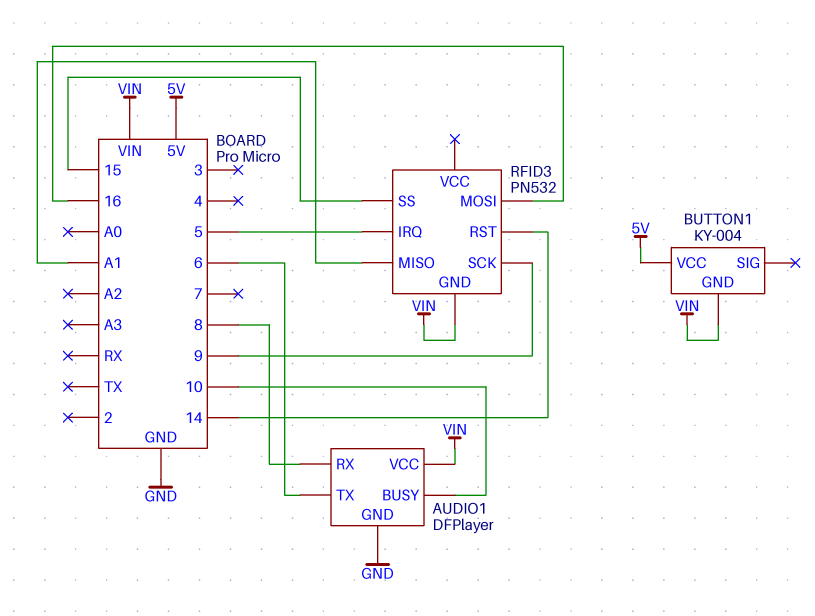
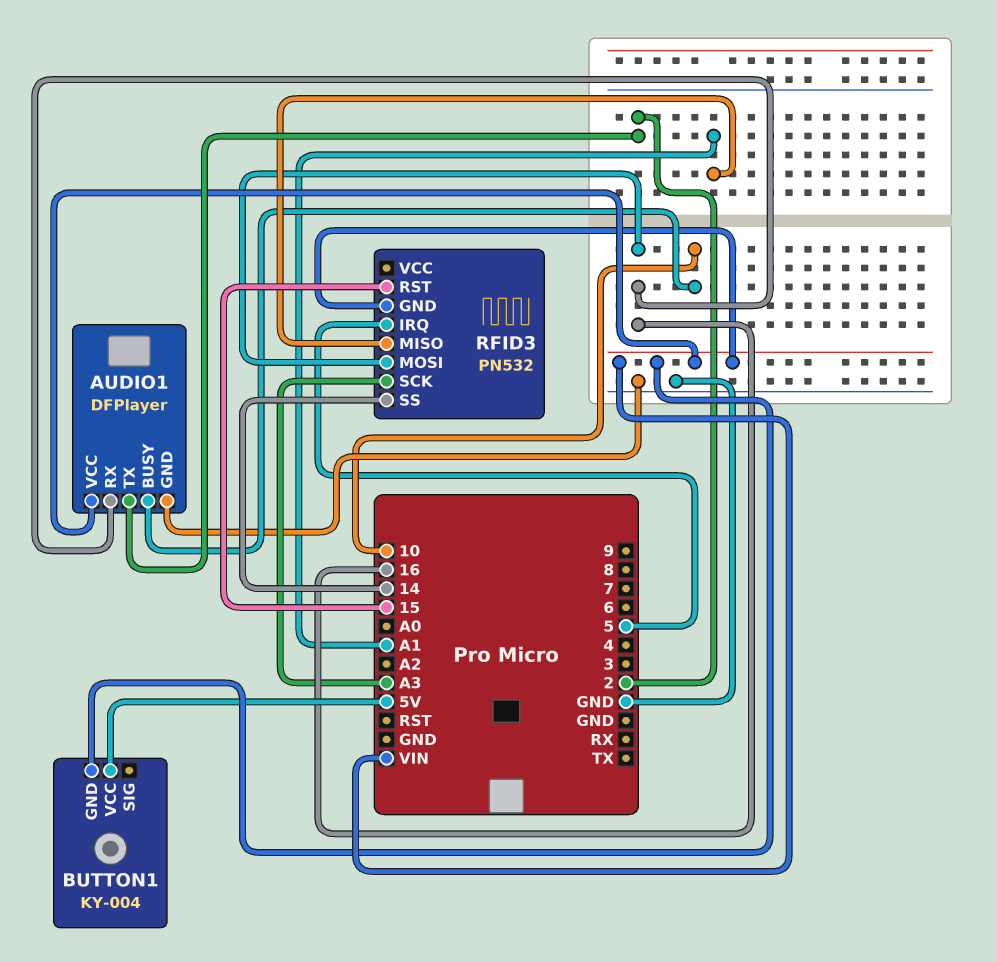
AUDIO1 pin RX: 8 -> 16
AUDIO1 pin TX: 6 -> 2
RFID3 pin RST: 14 -> 15
RFID3 pin SCK: 9 -> A3
RFID3 pin SS: 15 -> 14

